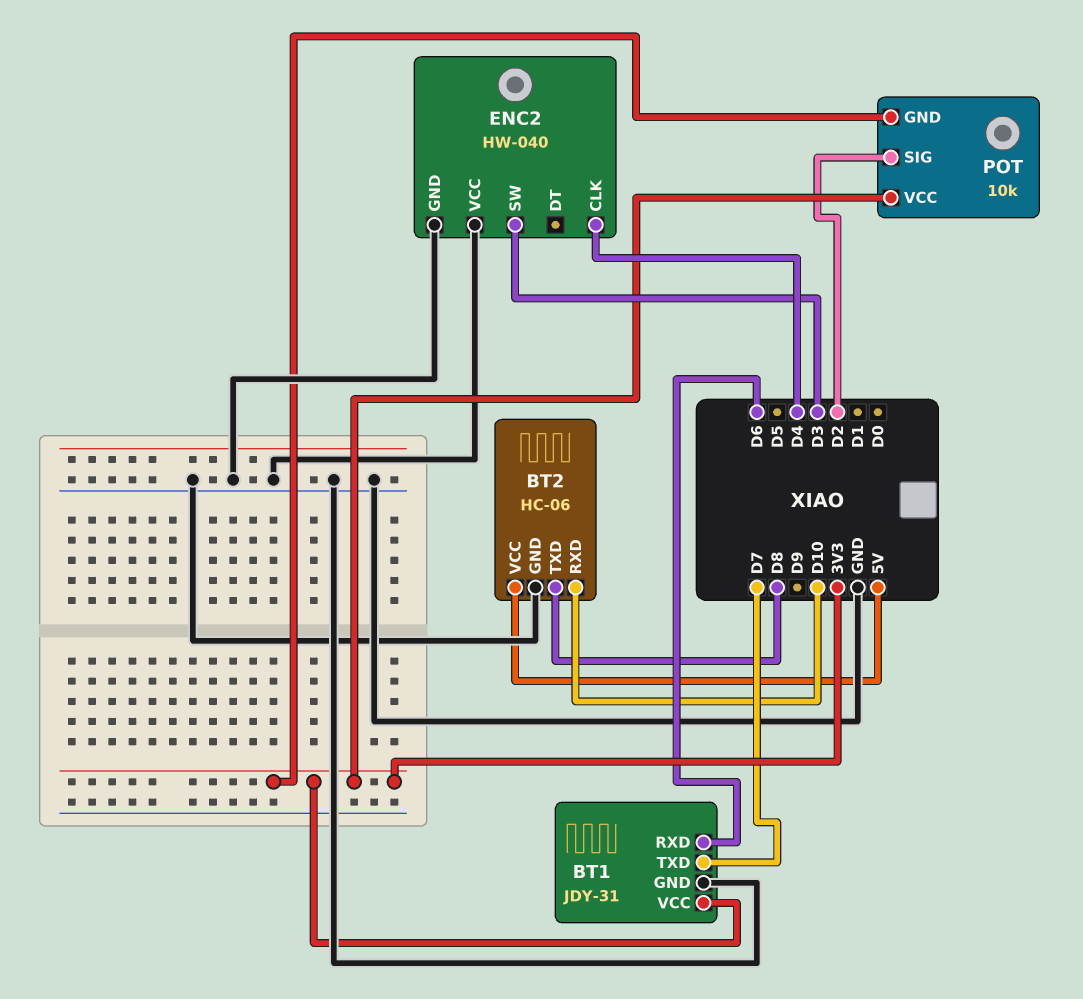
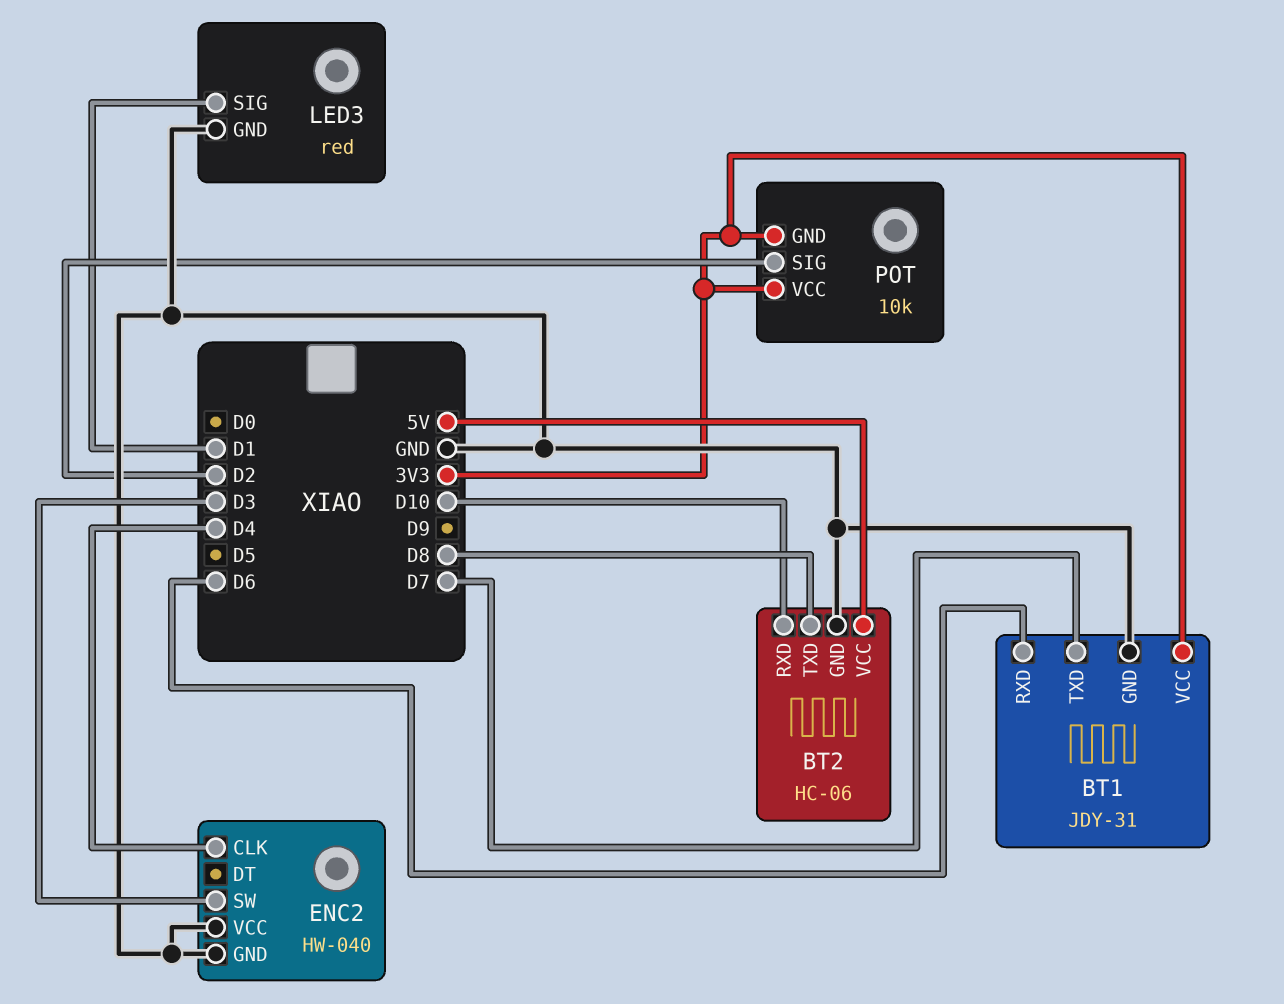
LED3: none -> red
LED3 pin GND: none -> GND
LED3 pin SIG: none -> D1

